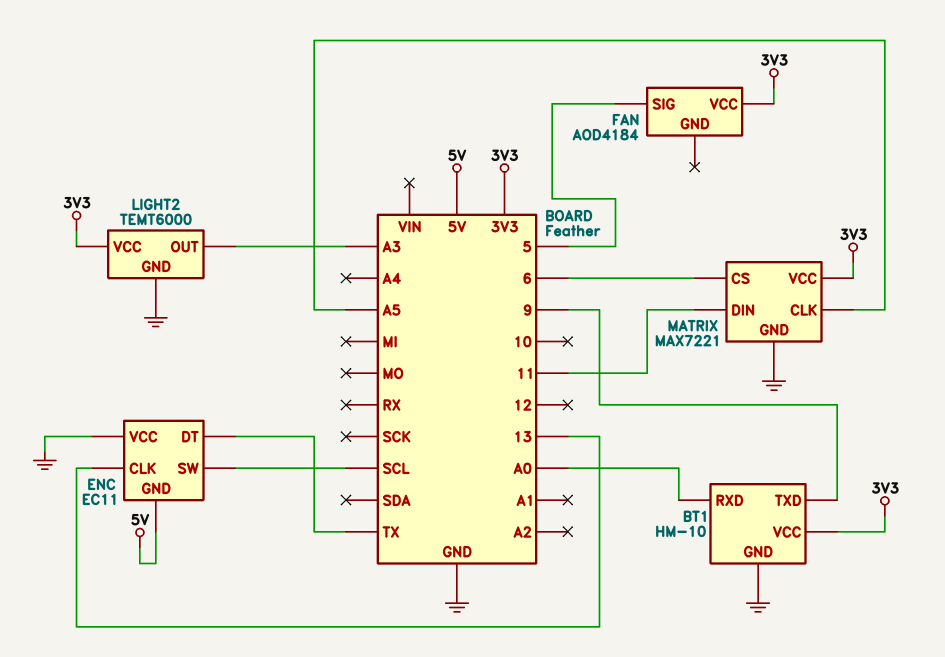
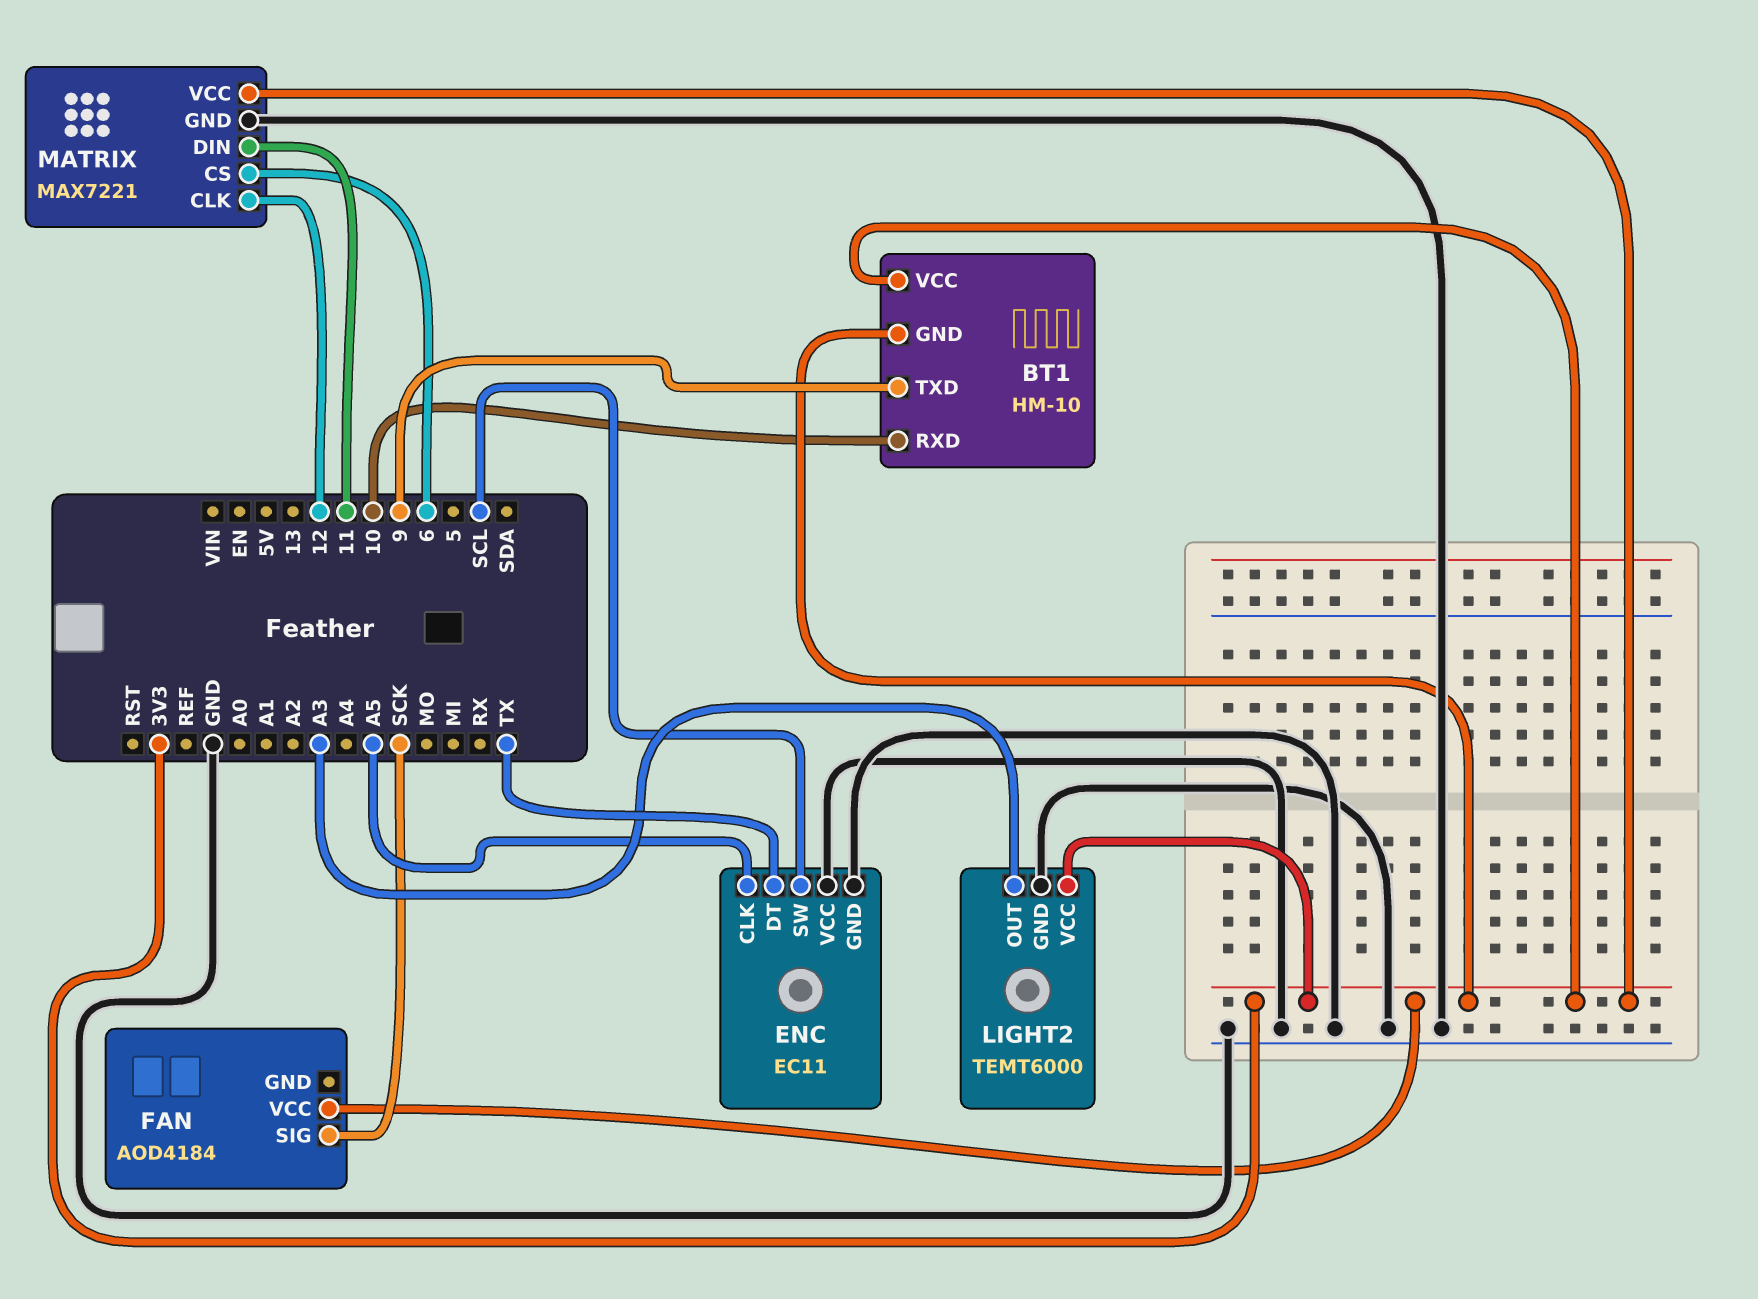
BT1 pin GND: GND -> 3V3
BT1 pin RXD: A0 -> 10
ENC pin CLK: 13 -> A5
ENC pin GND: 5V -> GND
FAN pin SIG: 5 -> SCK
MATRIX pin CLK: A5 -> 12

